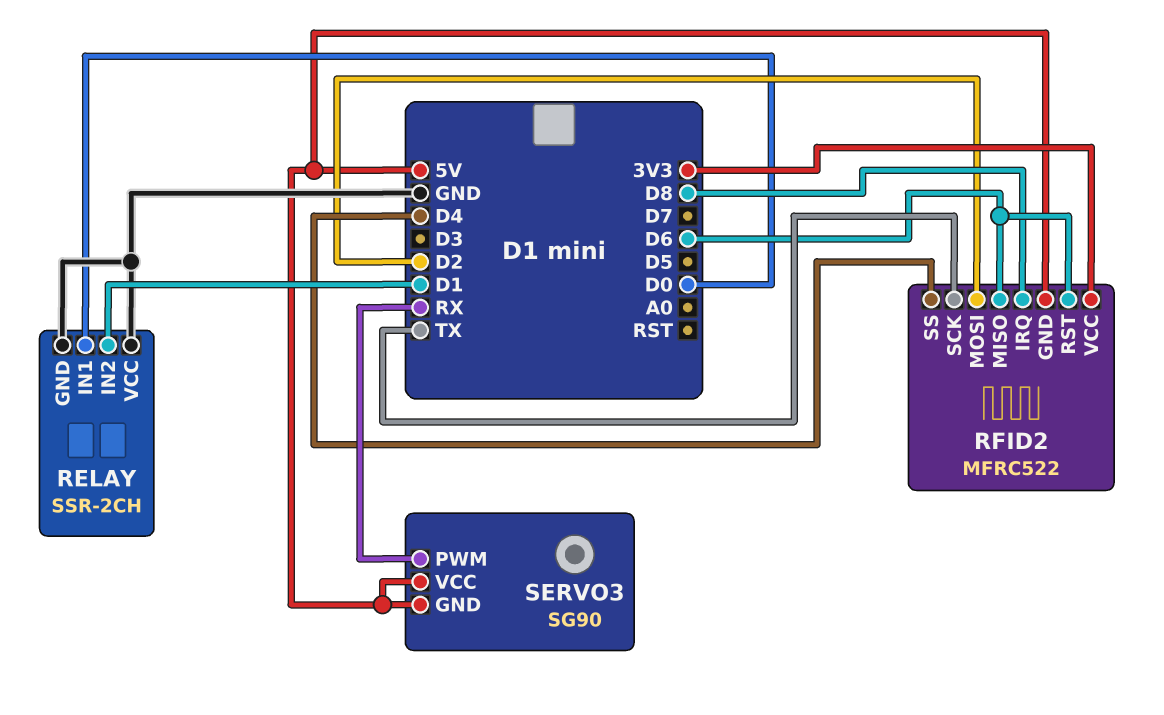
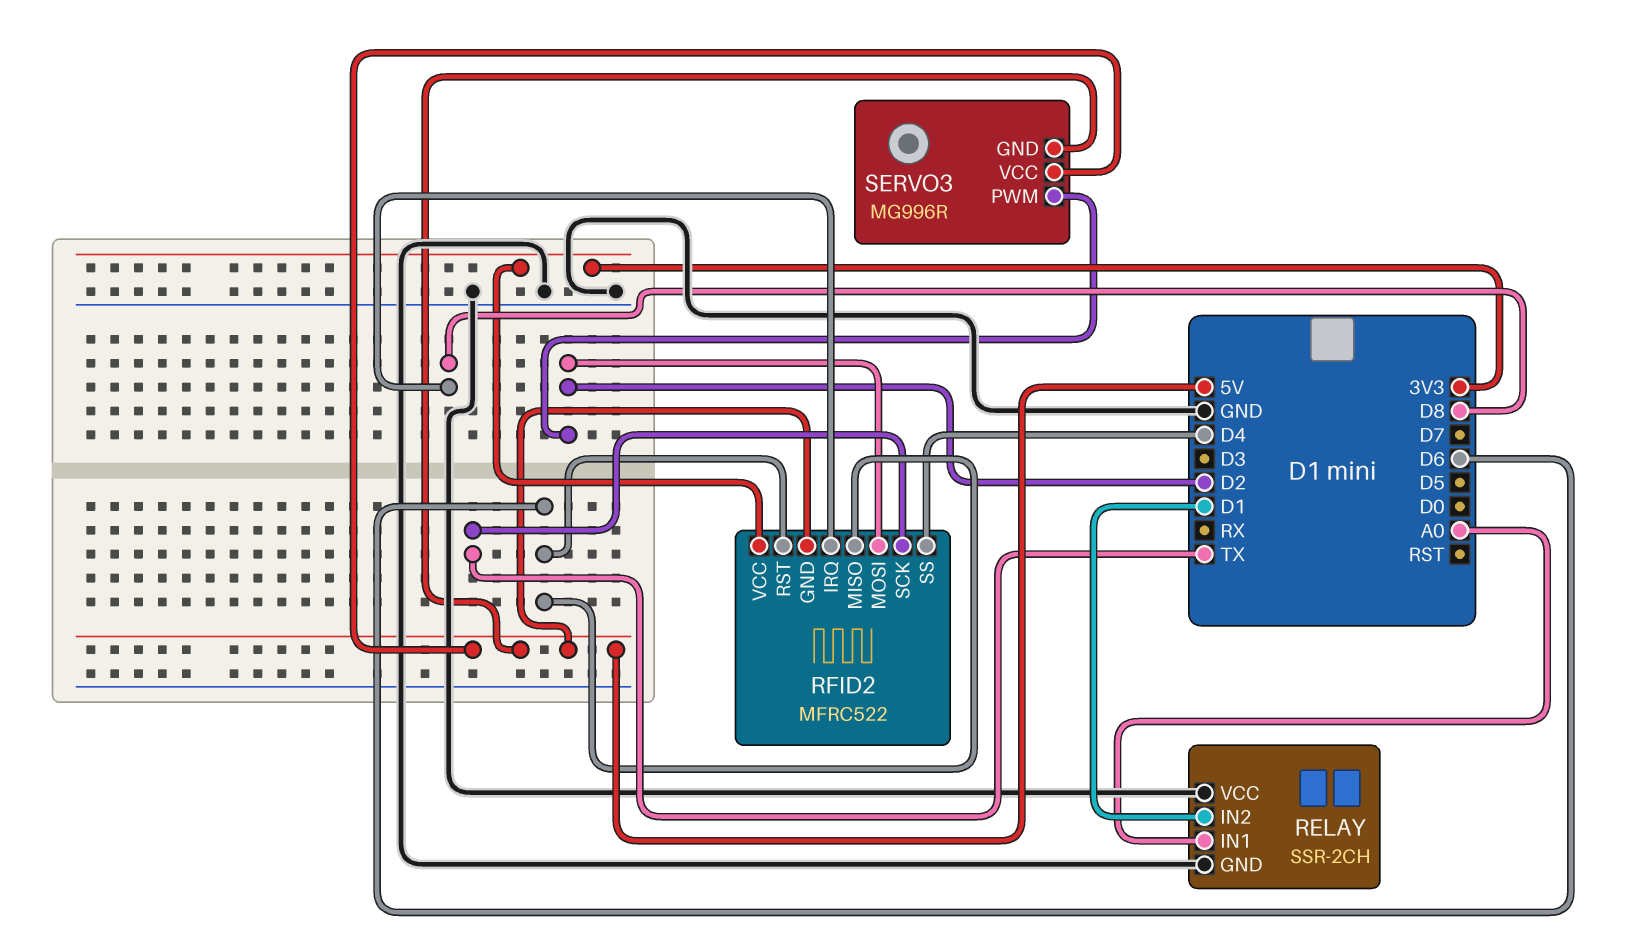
RELAY pin IN1: D0 -> A0
SERVO3: SG90 -> MG996R
SERVO3 pin PWM: RX -> D2

